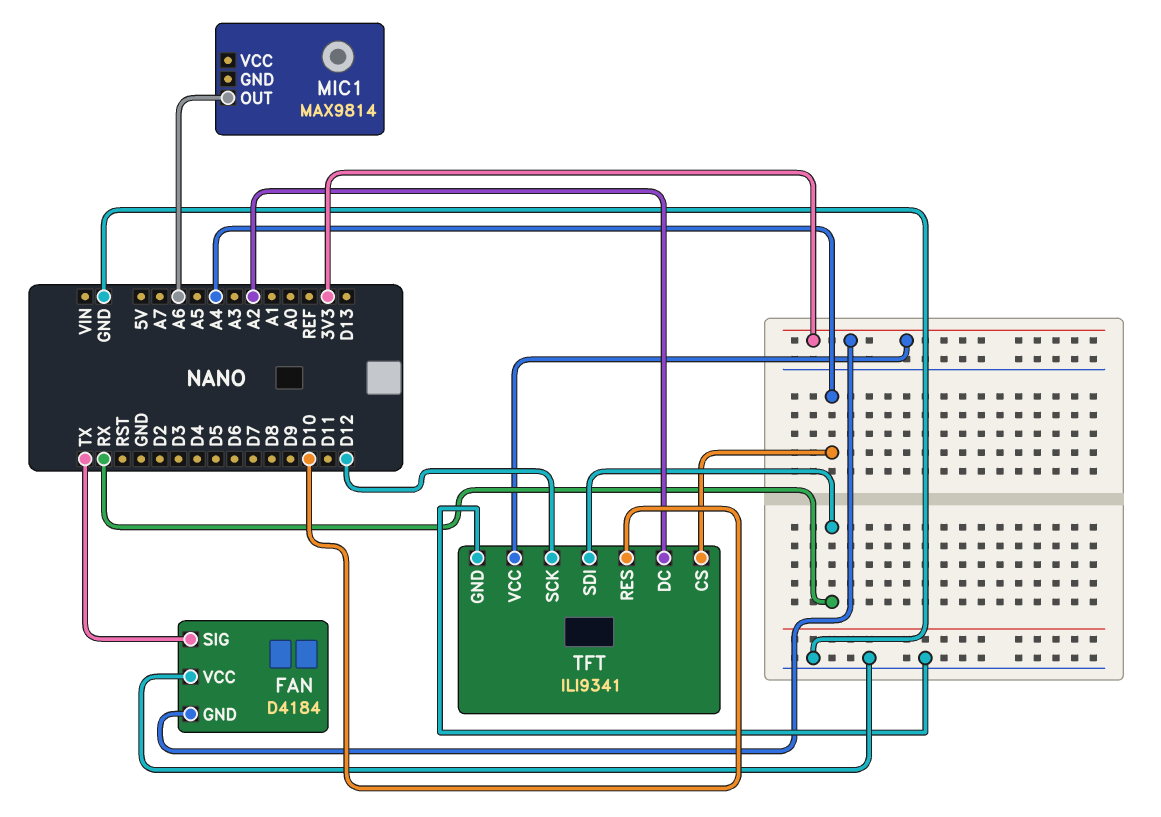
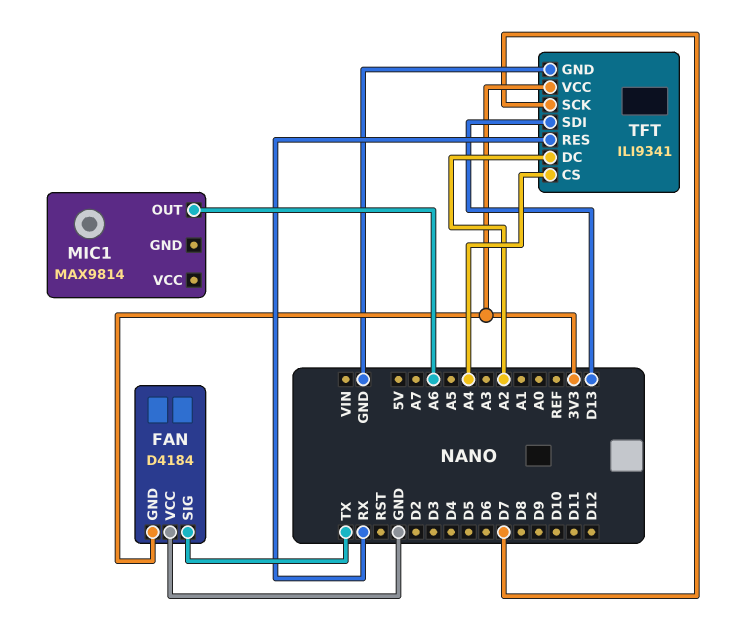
TFT pin RES: D10 -> RX
TFT pin SCK: D12 -> D7
TFT pin SDI: RX -> D13

